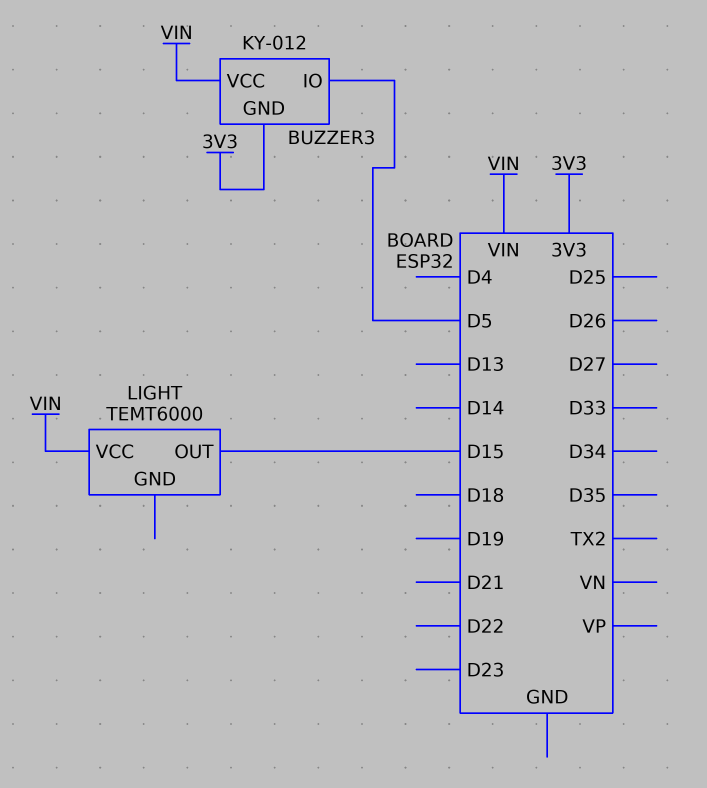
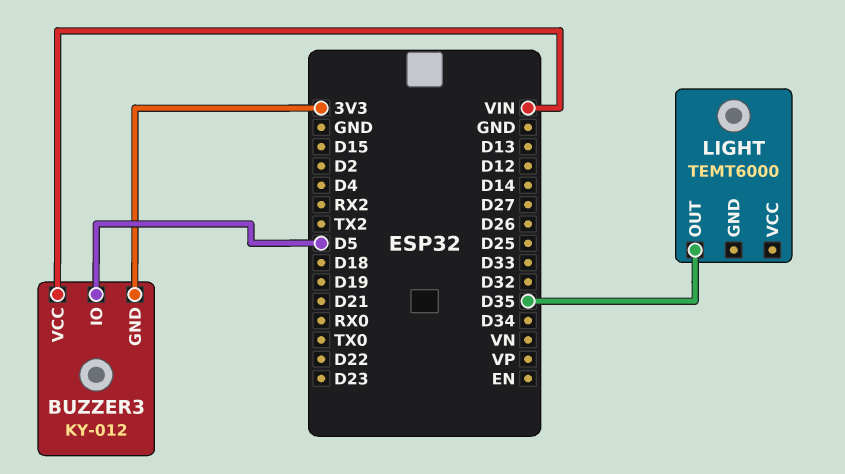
LIGHT pin OUT: D15 -> D35
LIGHT pin VCC: VIN -> none

